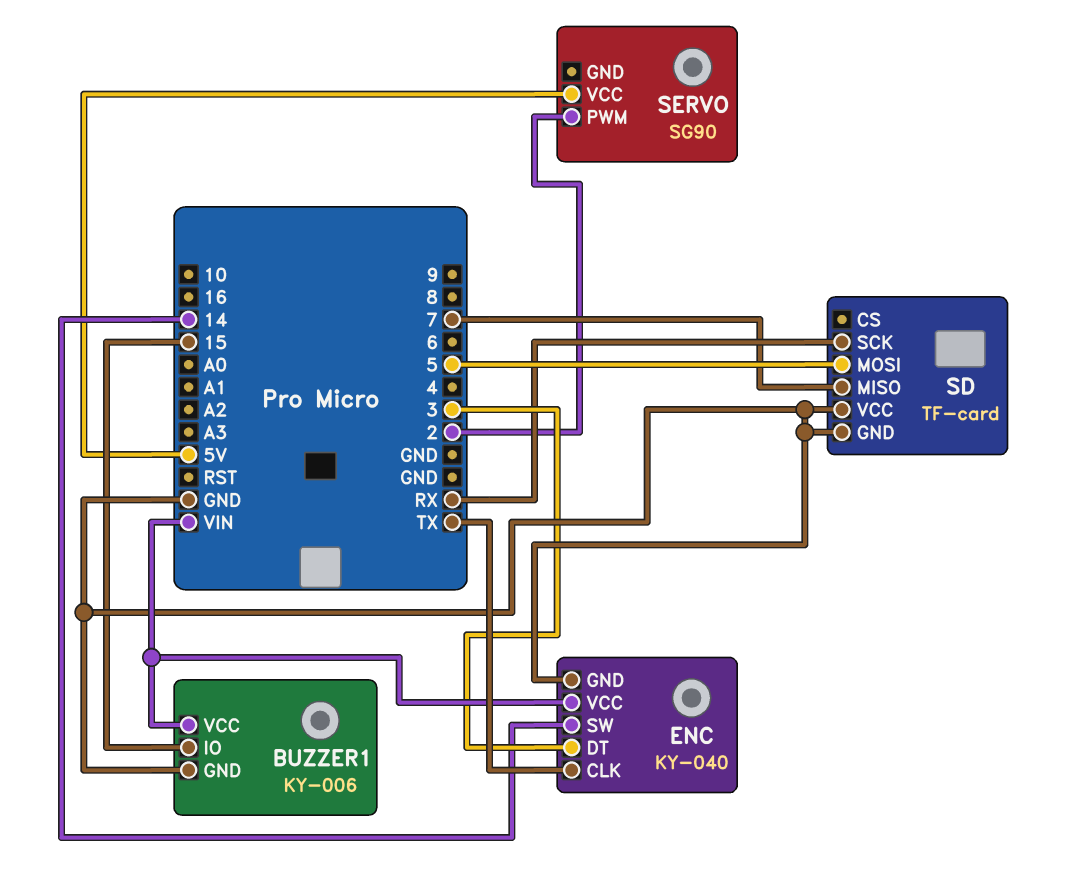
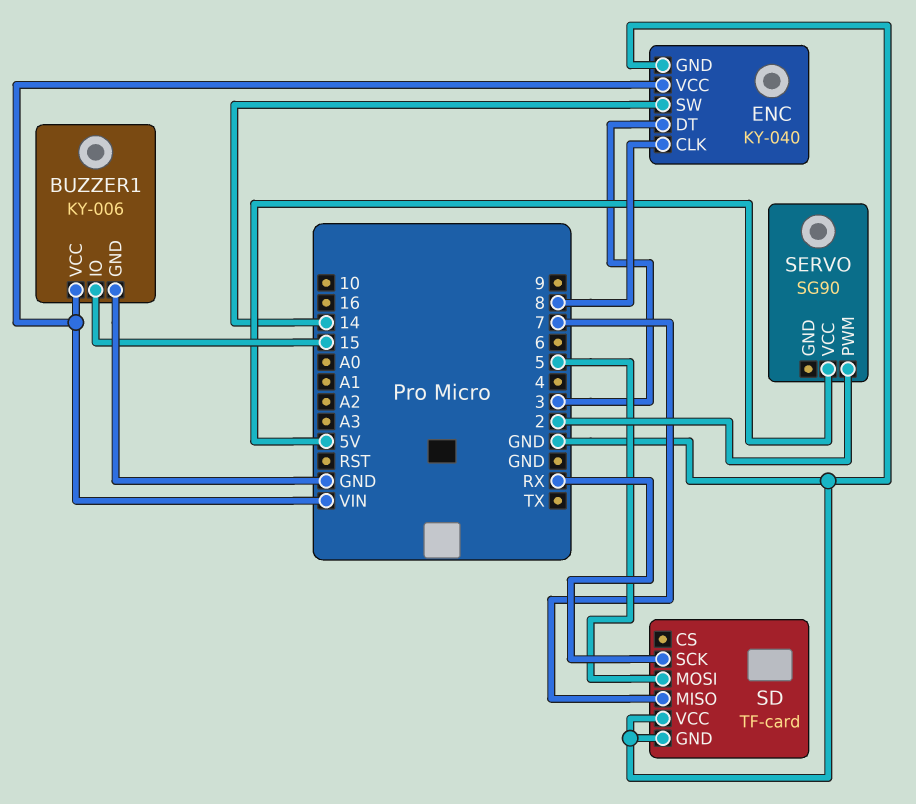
ENC pin CLK: TX -> 8

